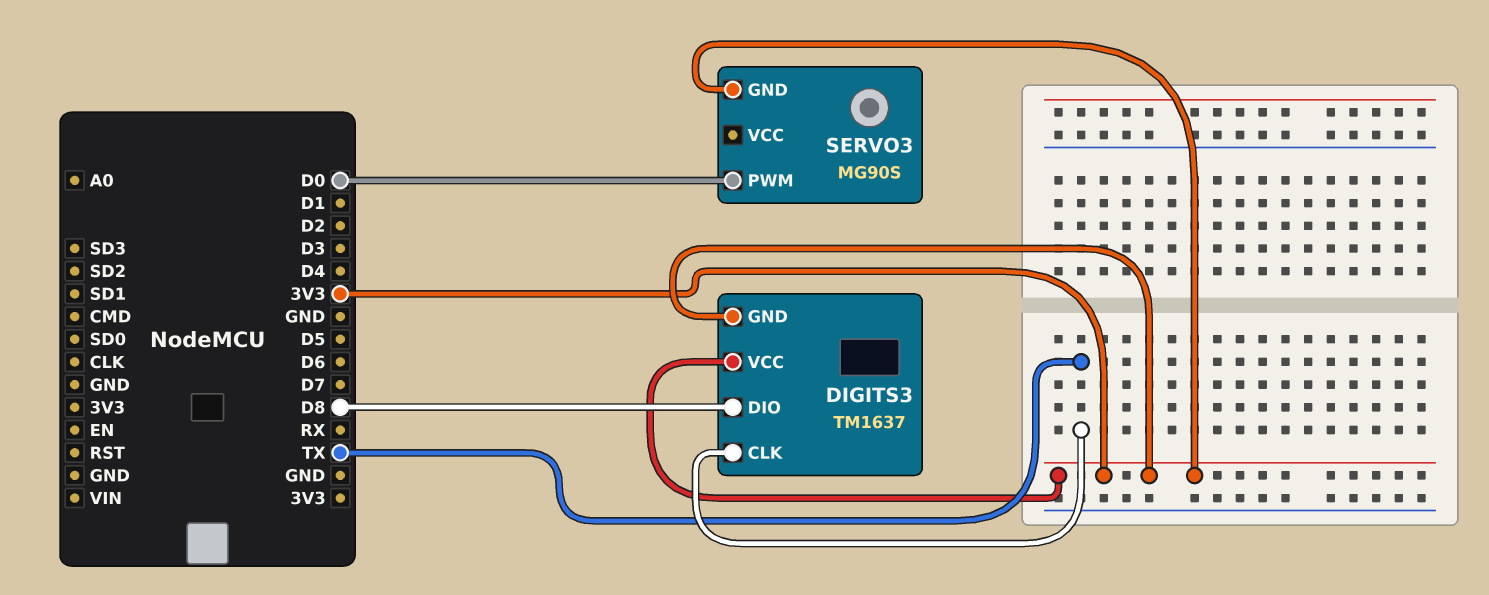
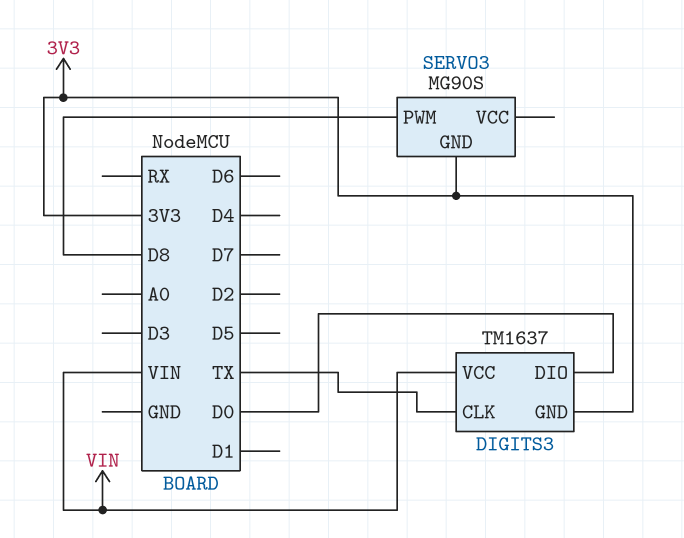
DIGITS3 pin DIO: D8 -> D0
DIGITS3 pin VCC: 3V3 -> VIN
SERVO3 pin PWM: D0 -> D8

